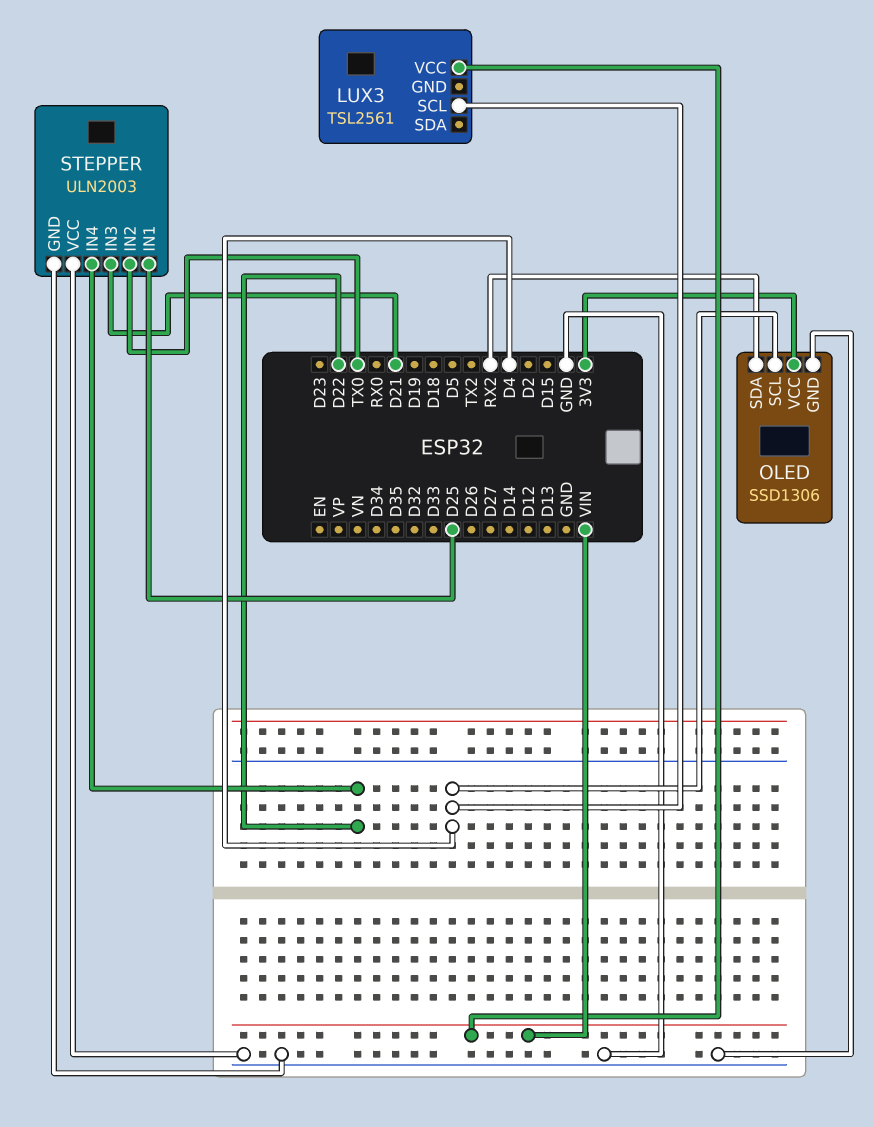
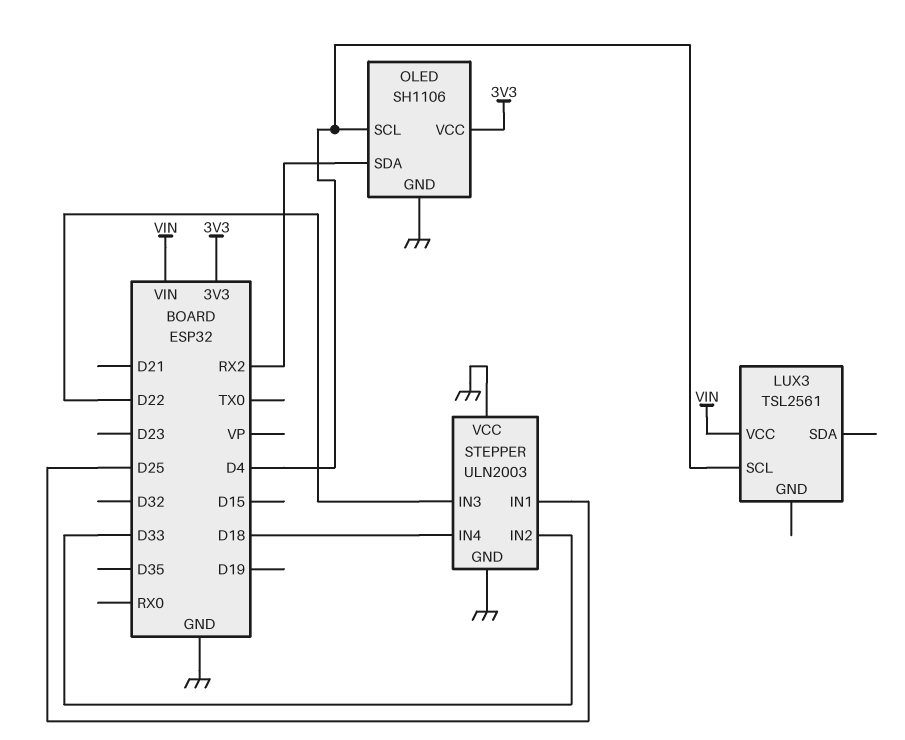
OLED: SSD1306 -> SH1106
STEPPER pin IN2: TX0 -> D33
STEPPER pin IN3: D21 -> D22
STEPPER pin IN4: D22 -> D18

